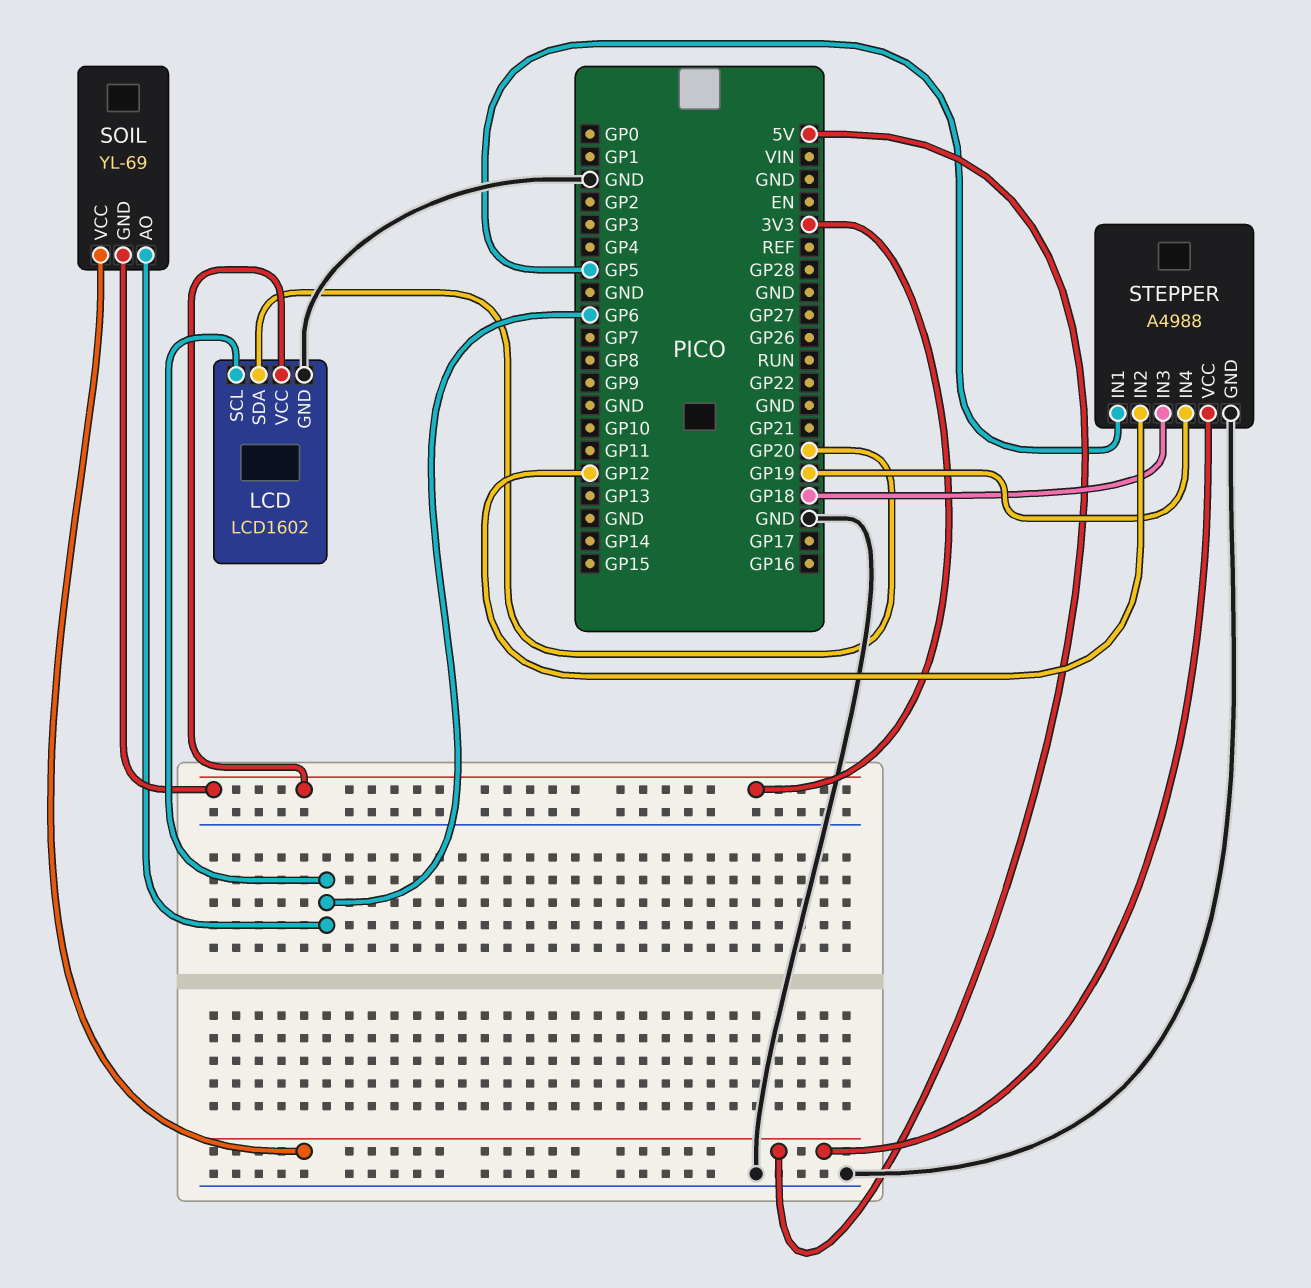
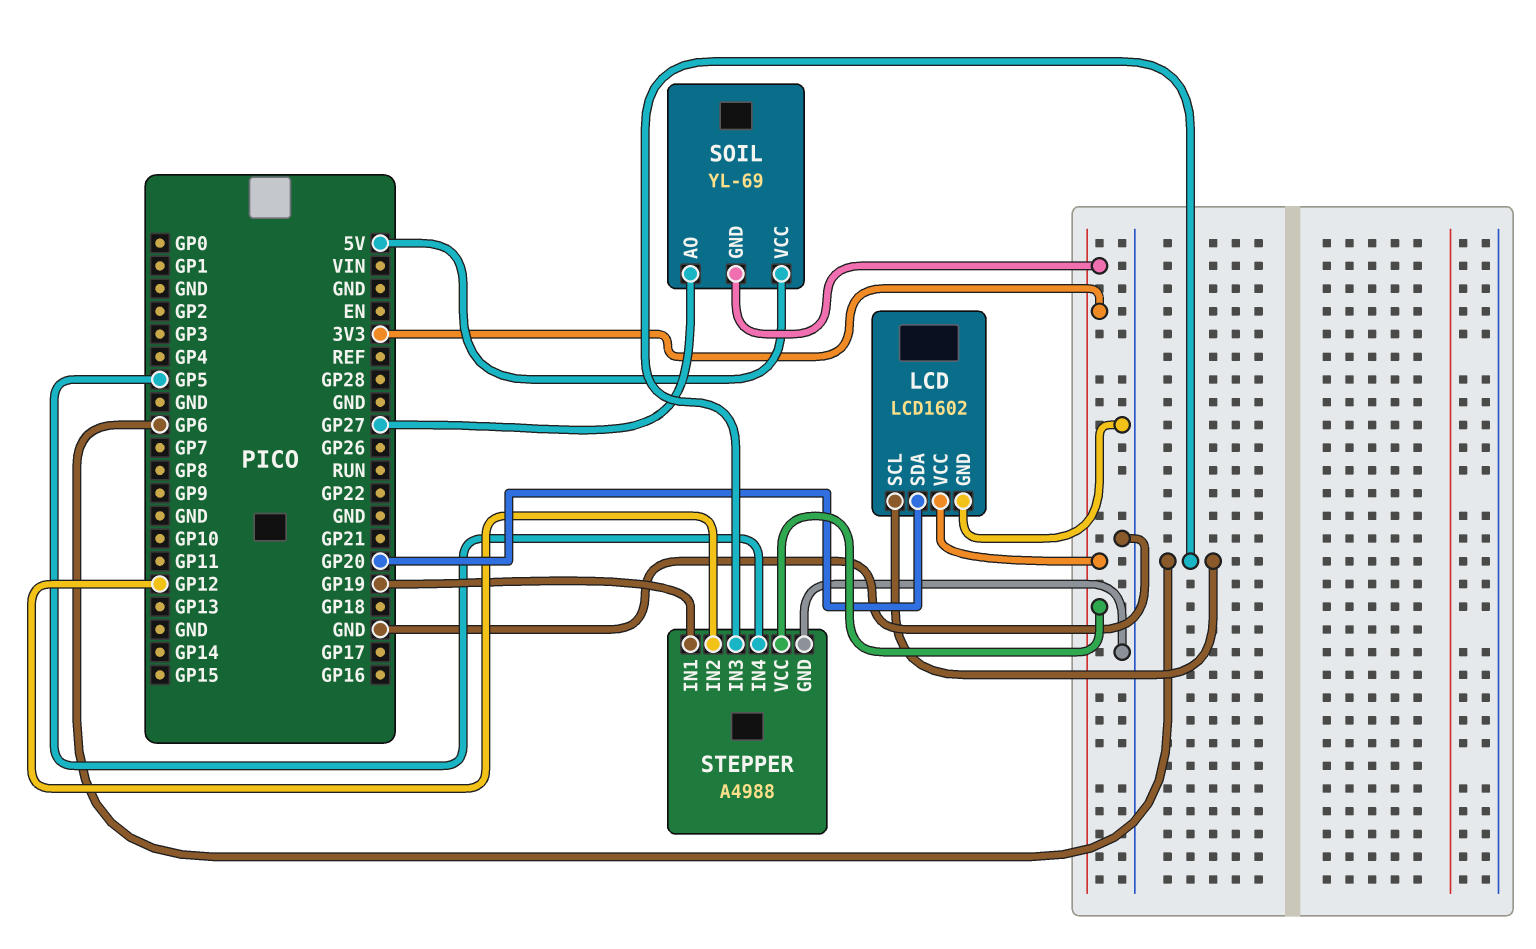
SOIL pin AO: GP6 -> GP27
STEPPER pin IN1: GP5 -> GP19
STEPPER pin IN3: GP18 -> GP6
STEPPER pin IN4: GP19 -> GP5
STEPPER pin VCC: 5V -> 3V3

